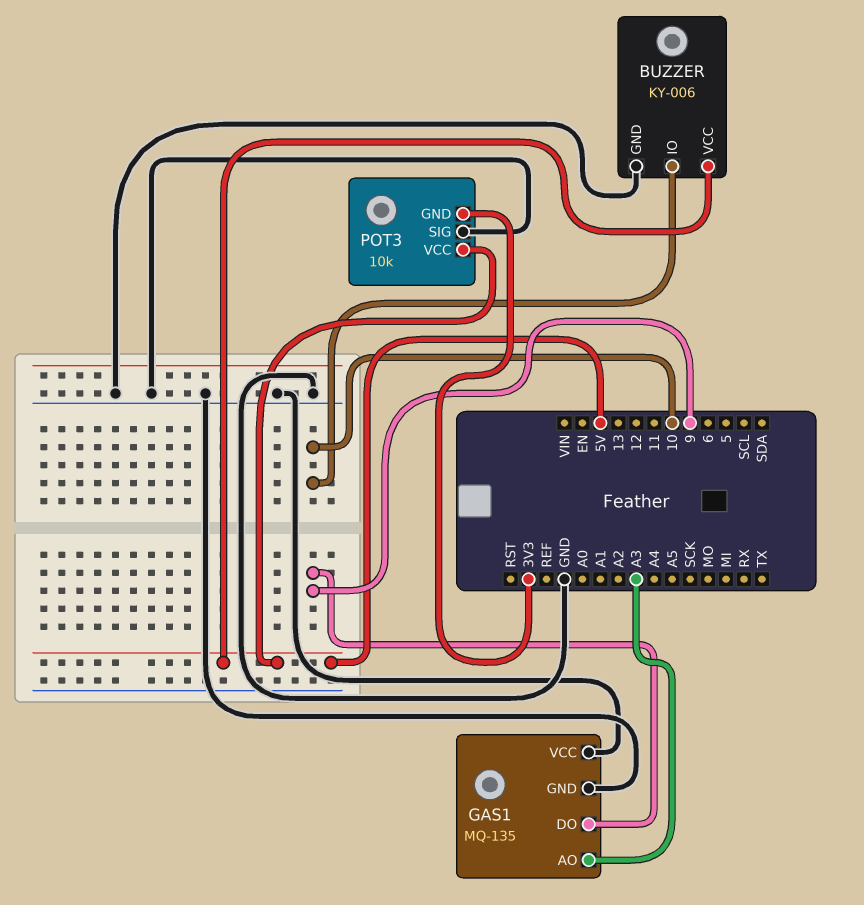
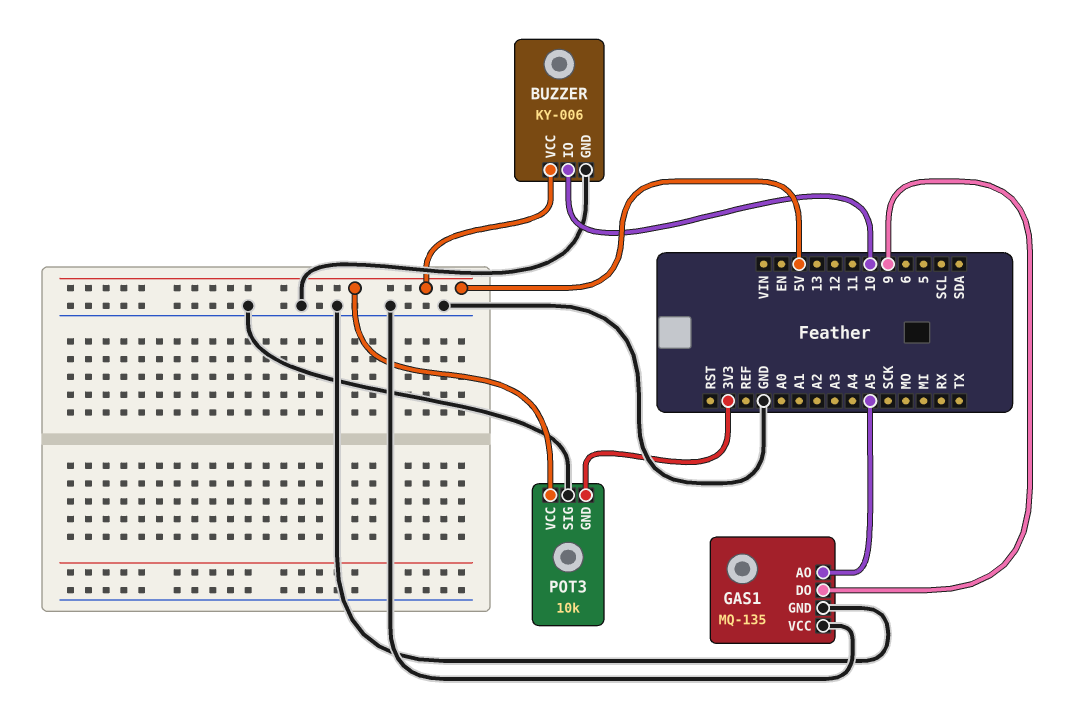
GAS1 pin AO: A3 -> A5

